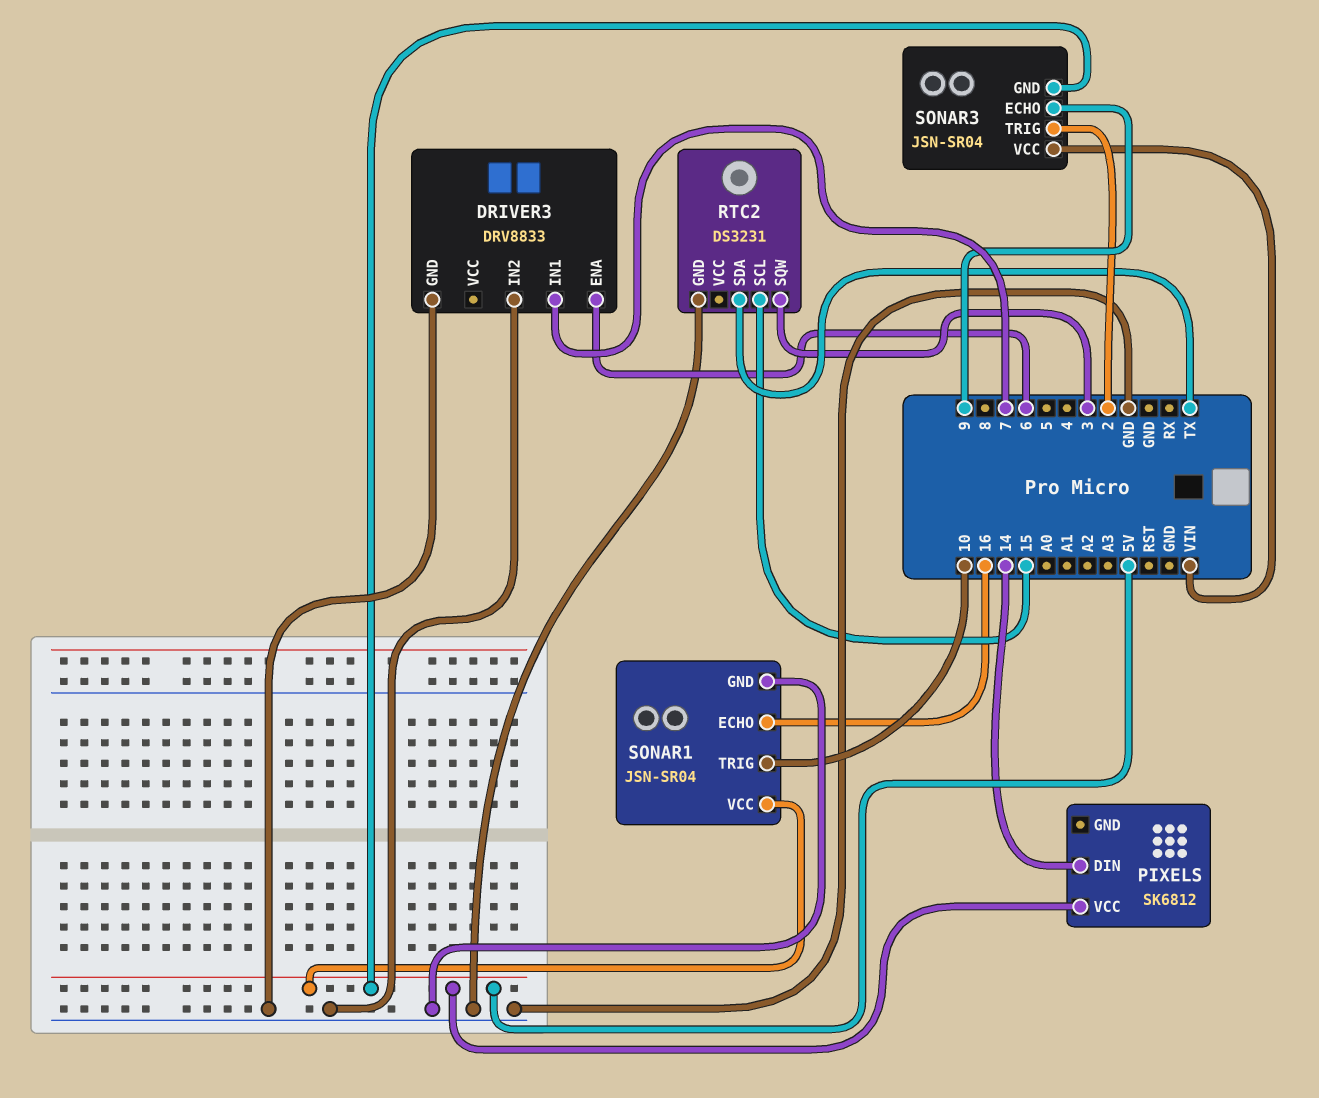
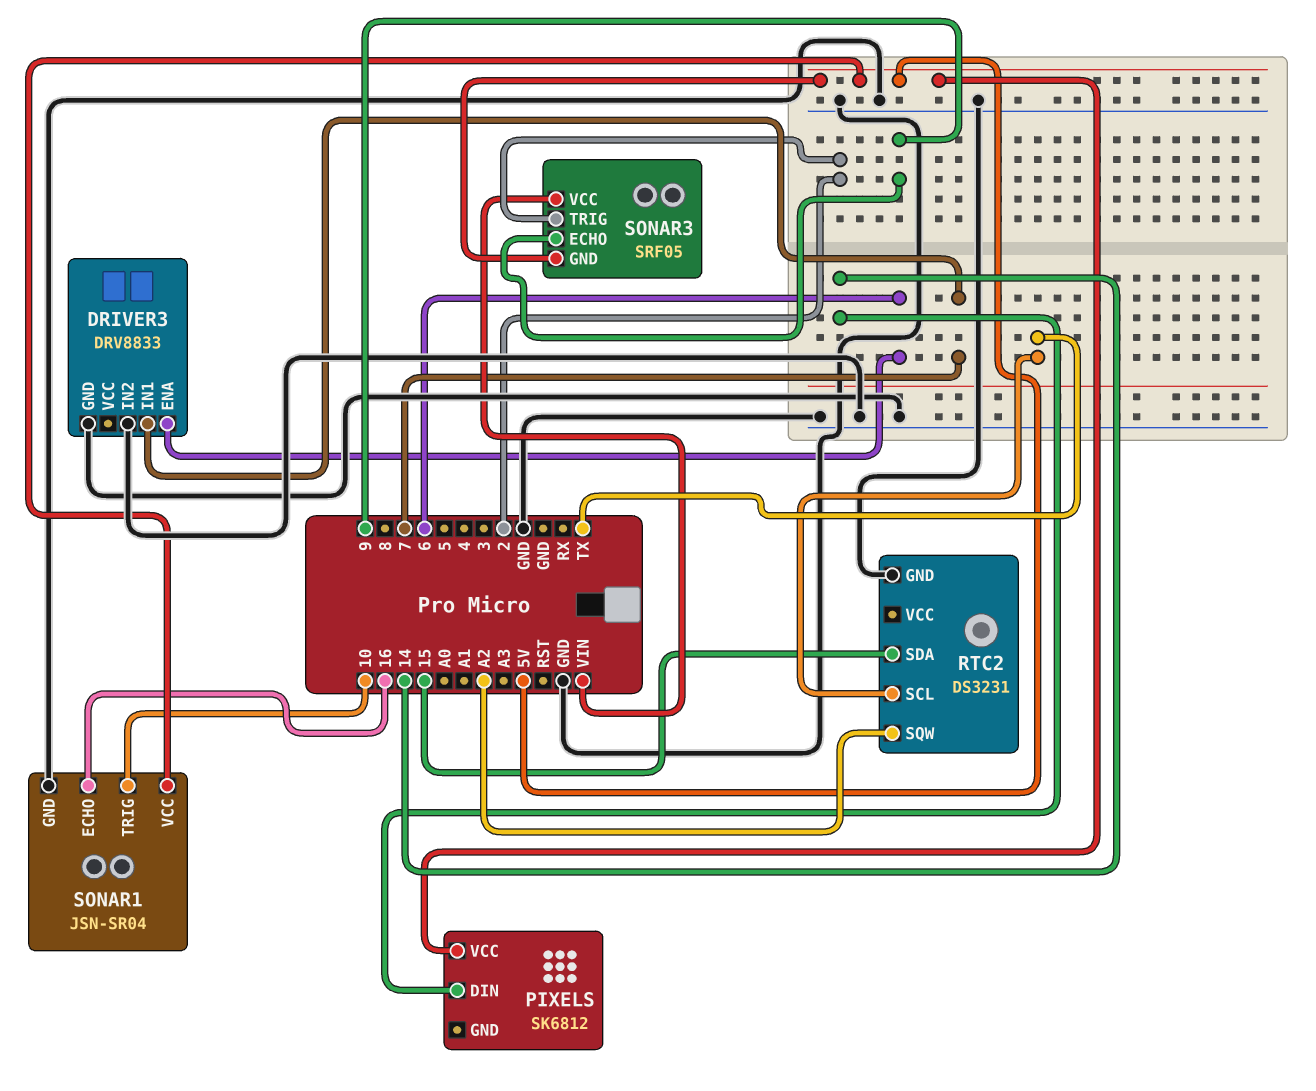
RTC2 pin SCL: 15 -> TX
RTC2 pin SDA: TX -> 15
RTC2 pin SQW: 3 -> A2
SONAR3: JSN-SR04 -> SRF05

